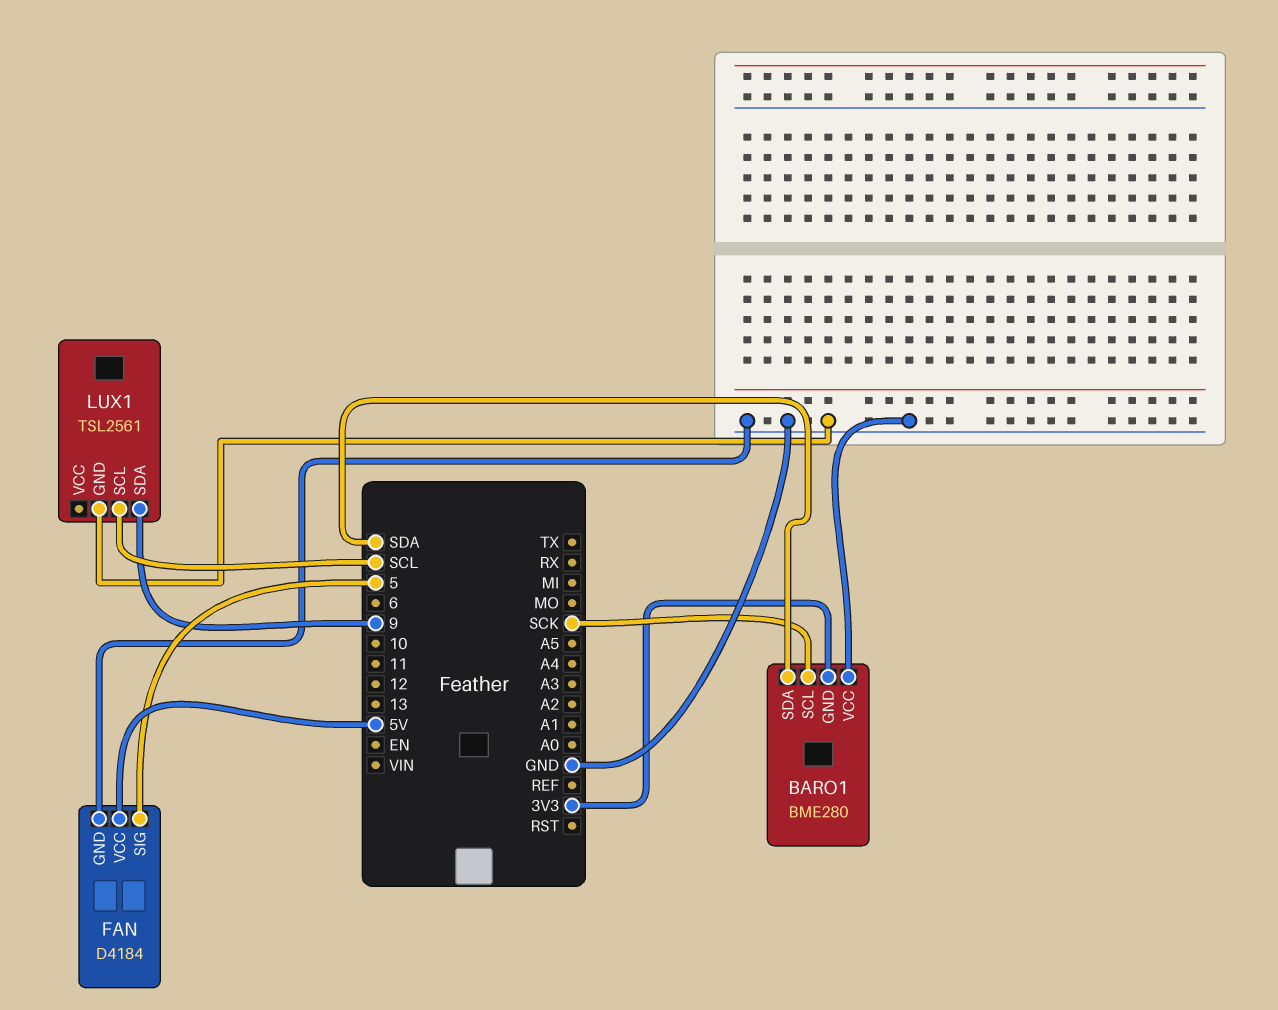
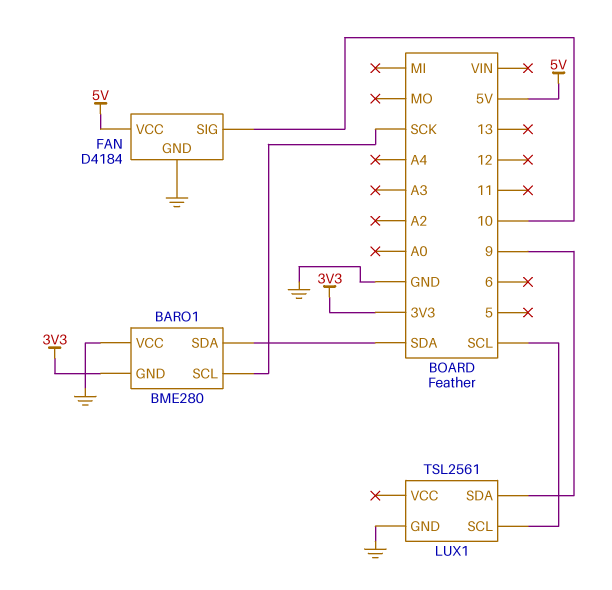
FAN pin SIG: 5 -> 10

